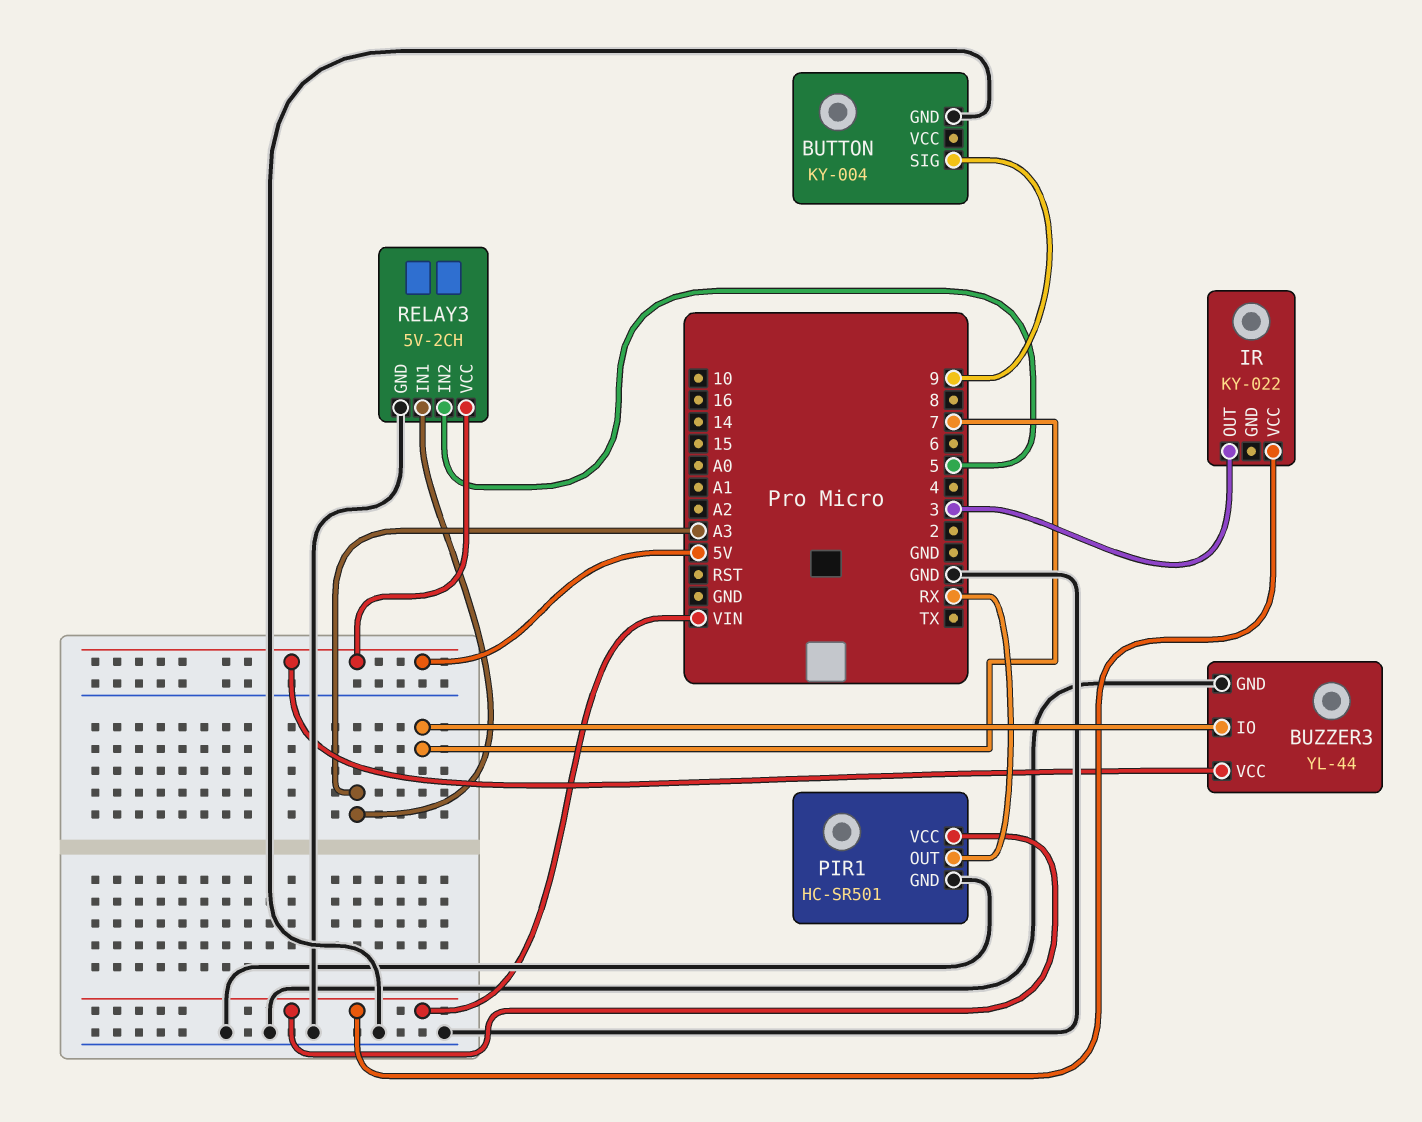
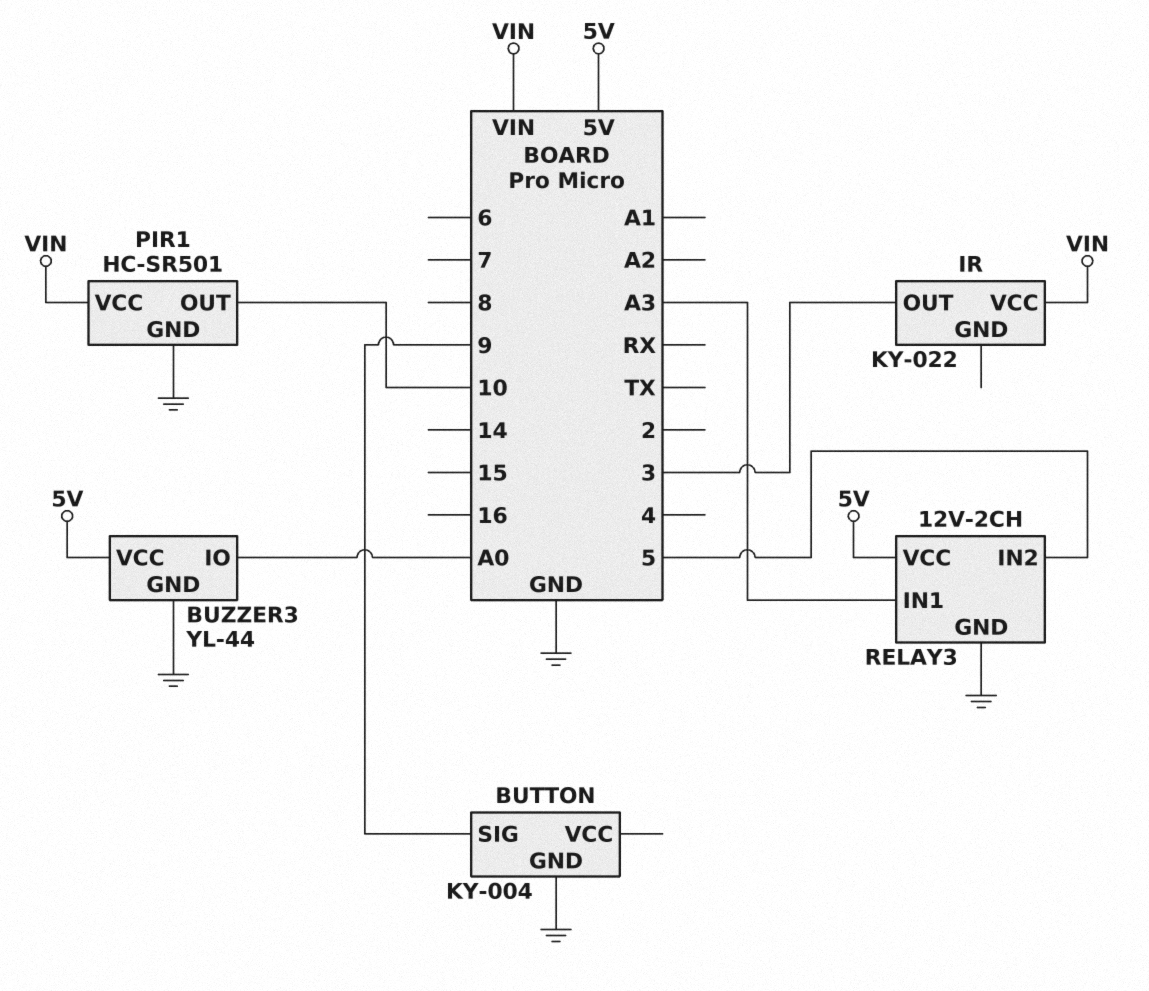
BUZZER3 pin IO: 7 -> A0
PIR1 pin OUT: RX -> 10
RELAY3: 5V-2CH -> 12V-2CH

